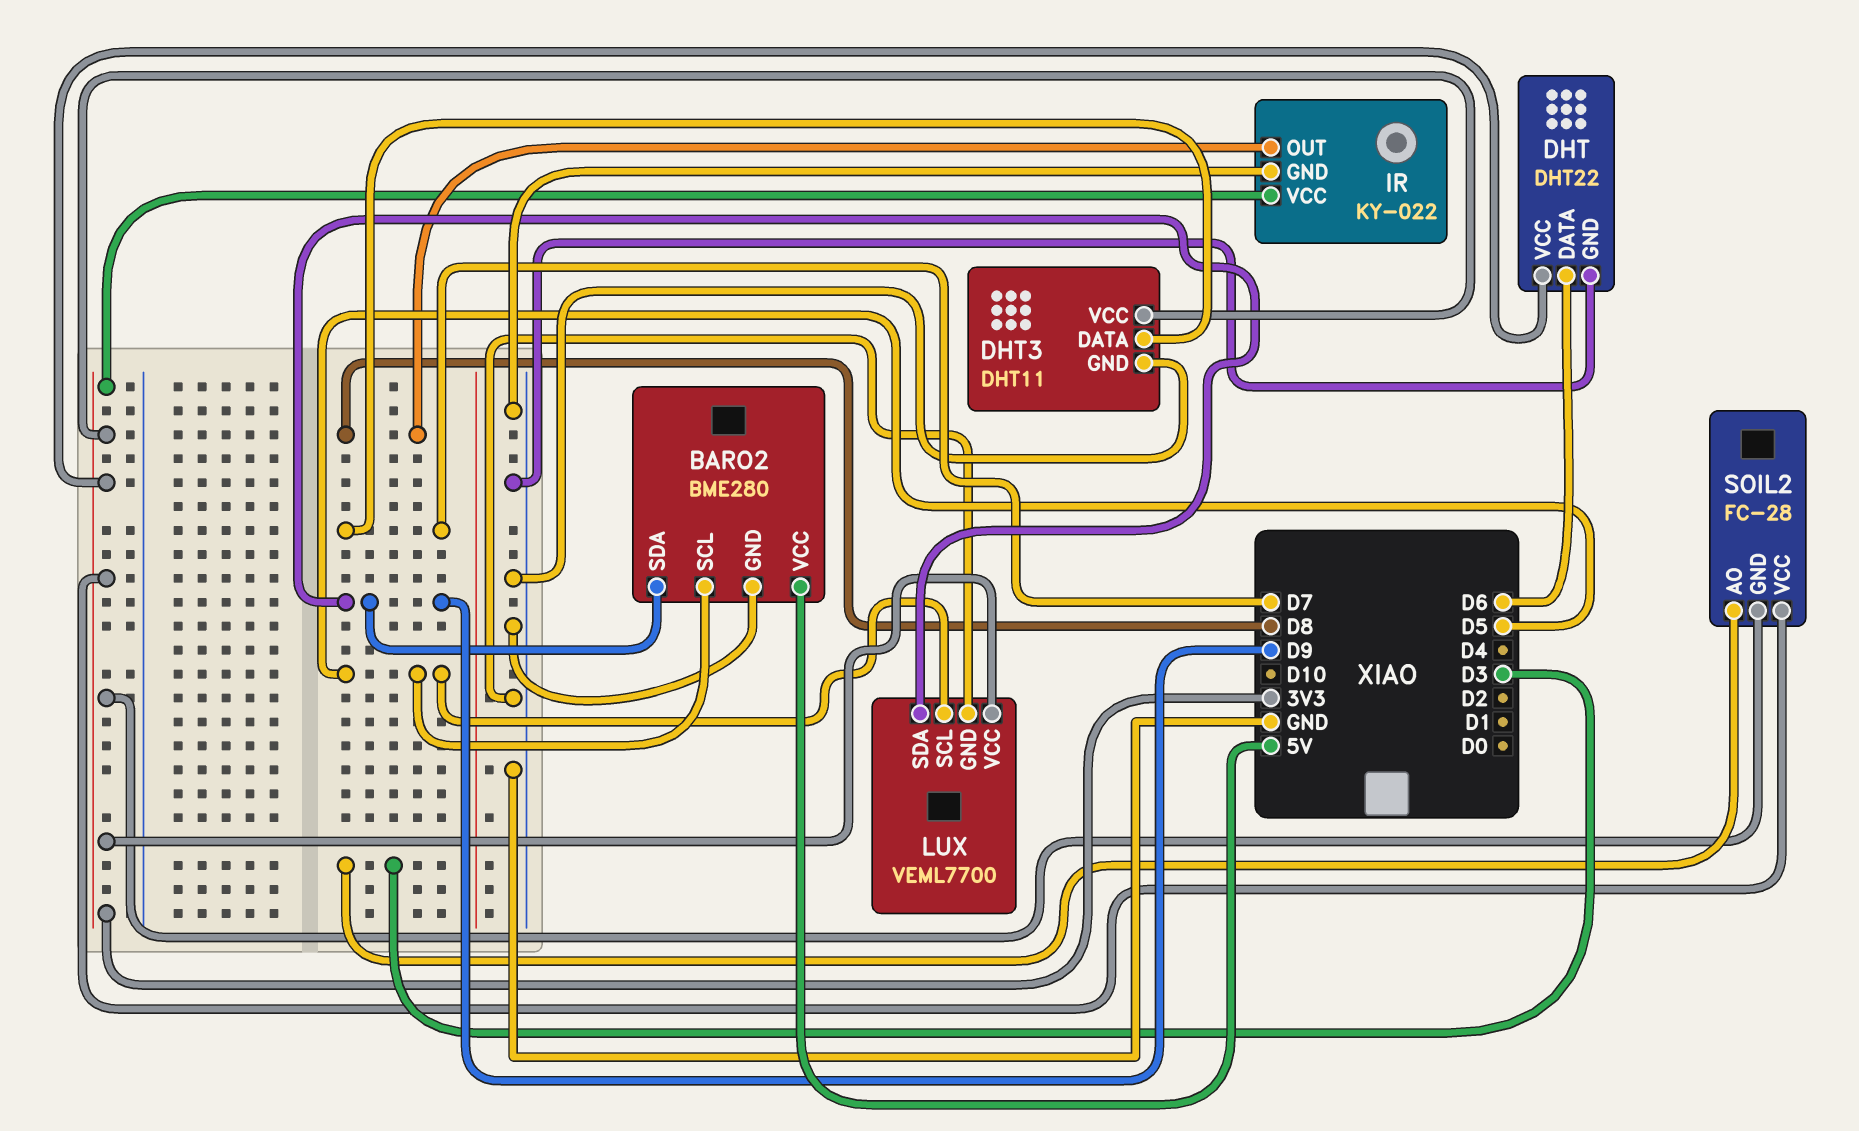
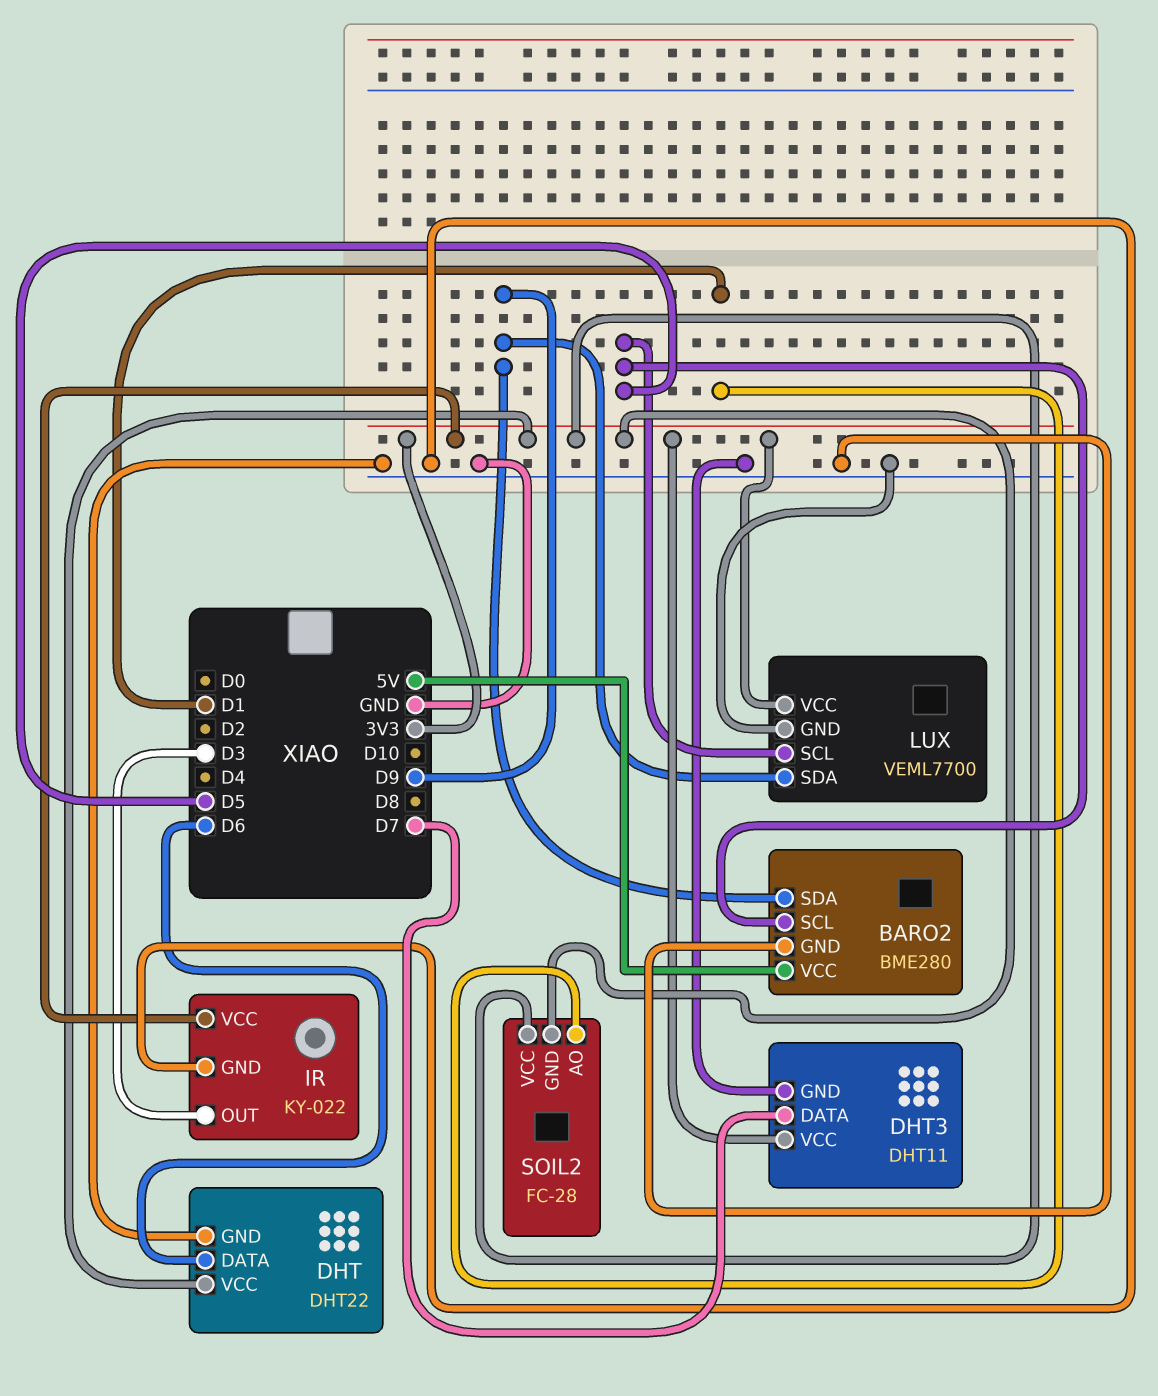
IR pin OUT: D8 -> D3
SOIL2 pin AO: D3 -> D1

